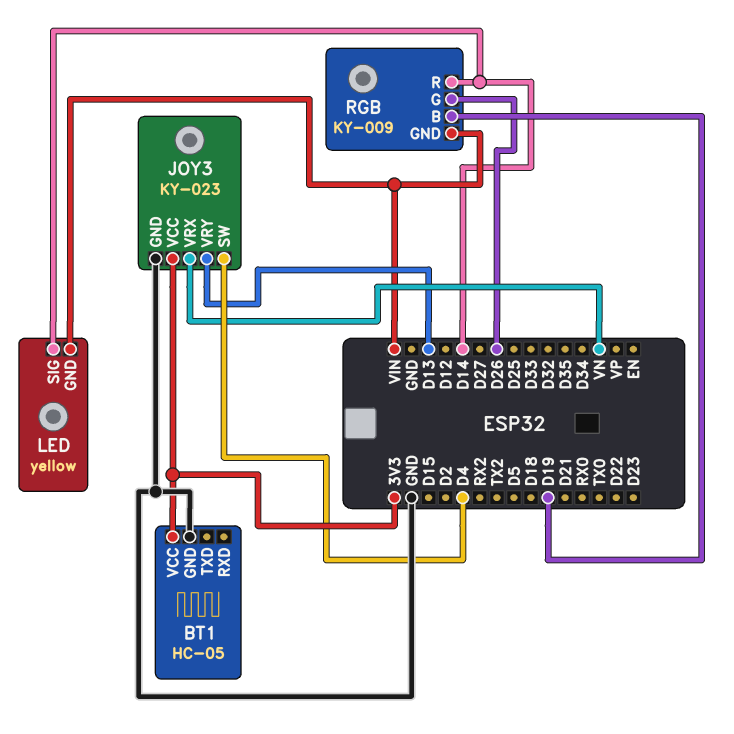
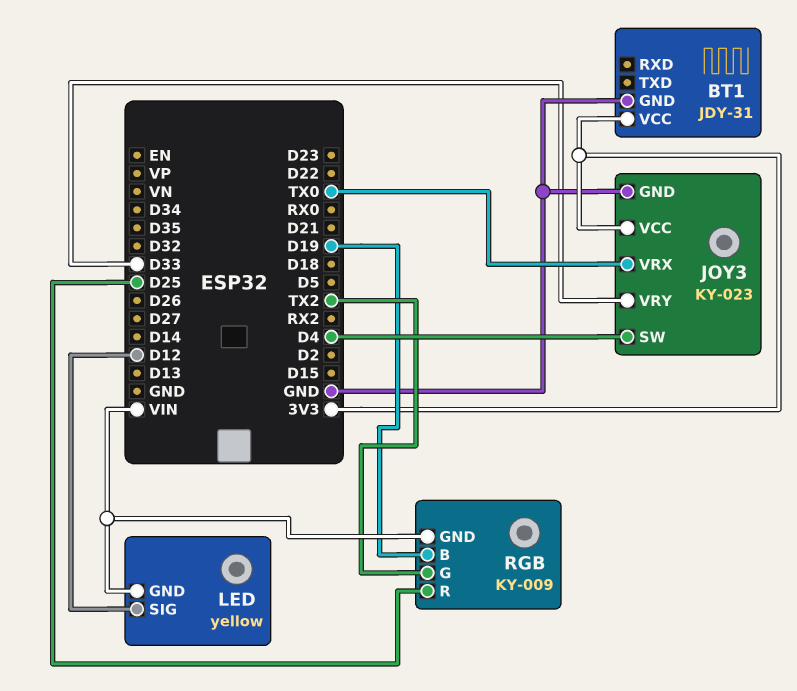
BT1: HC-05 -> JDY-31
JOY3 pin VRX: VN -> TX0
JOY3 pin VRY: D13 -> D33
LED pin SIG: D14 -> D12
RGB pin G: D26 -> TX2
RGB pin R: D14 -> D25

